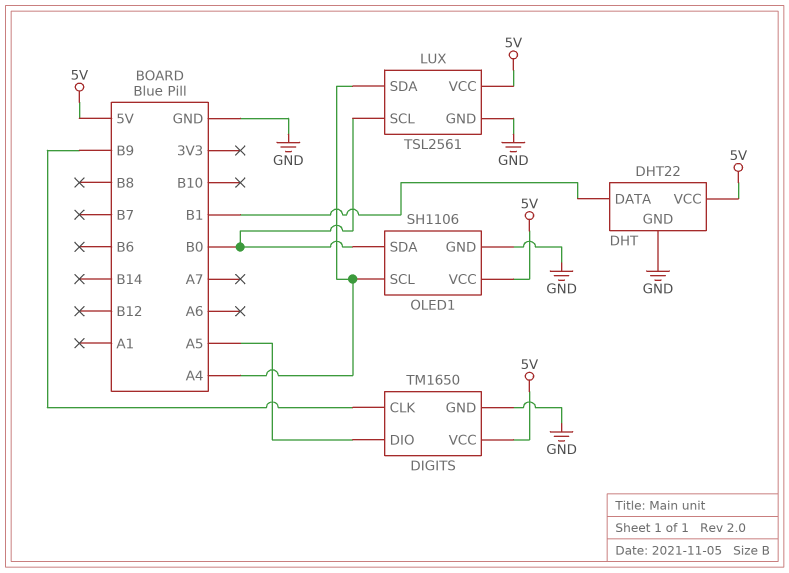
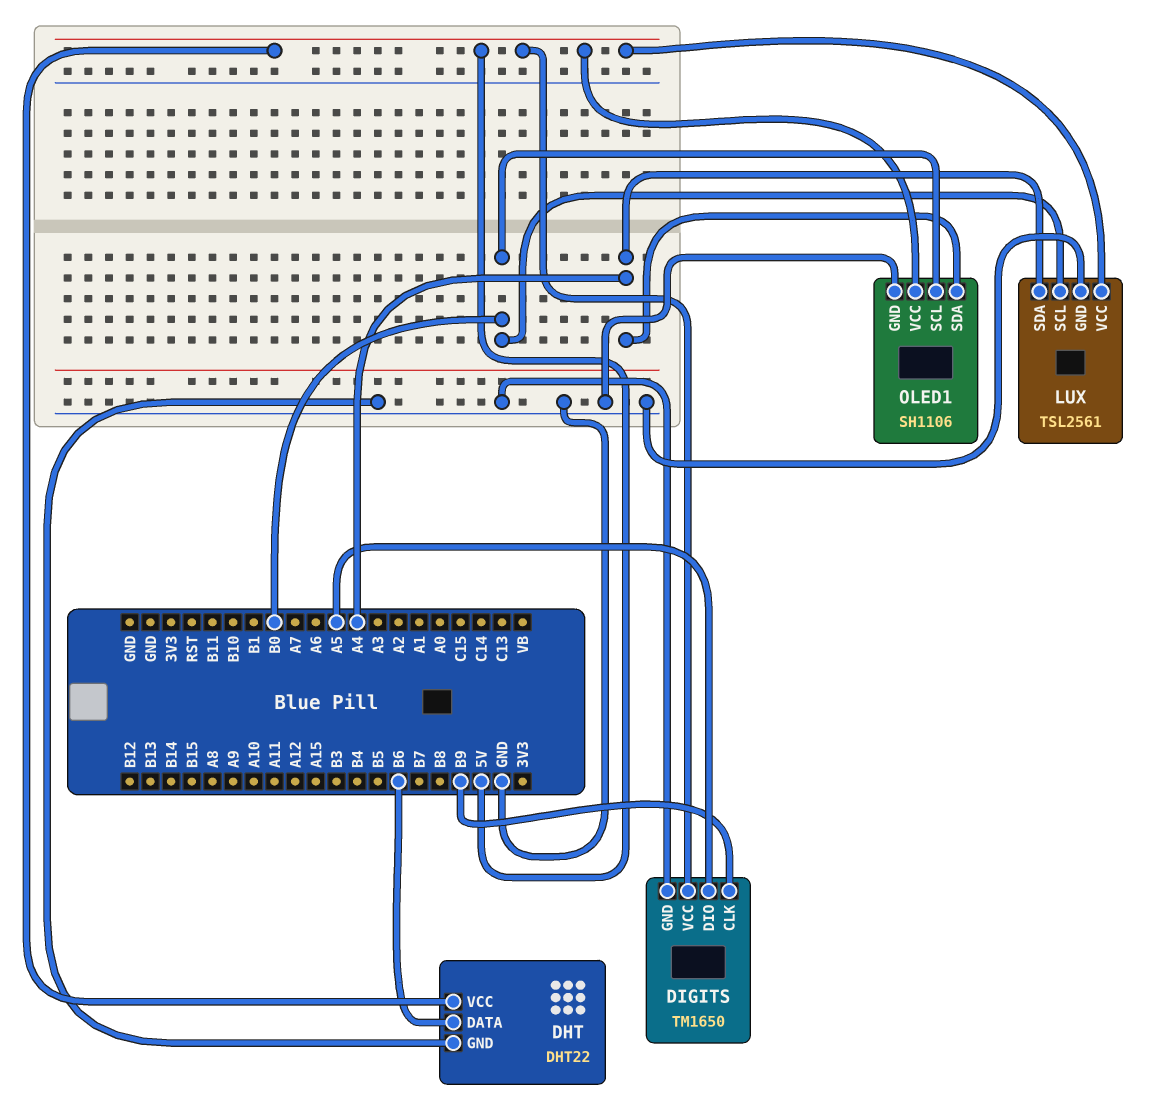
DHT pin DATA: B1 -> B6
OLED1 pin SCL: A4 -> B0
OLED1 pin SDA: B0 -> A4

